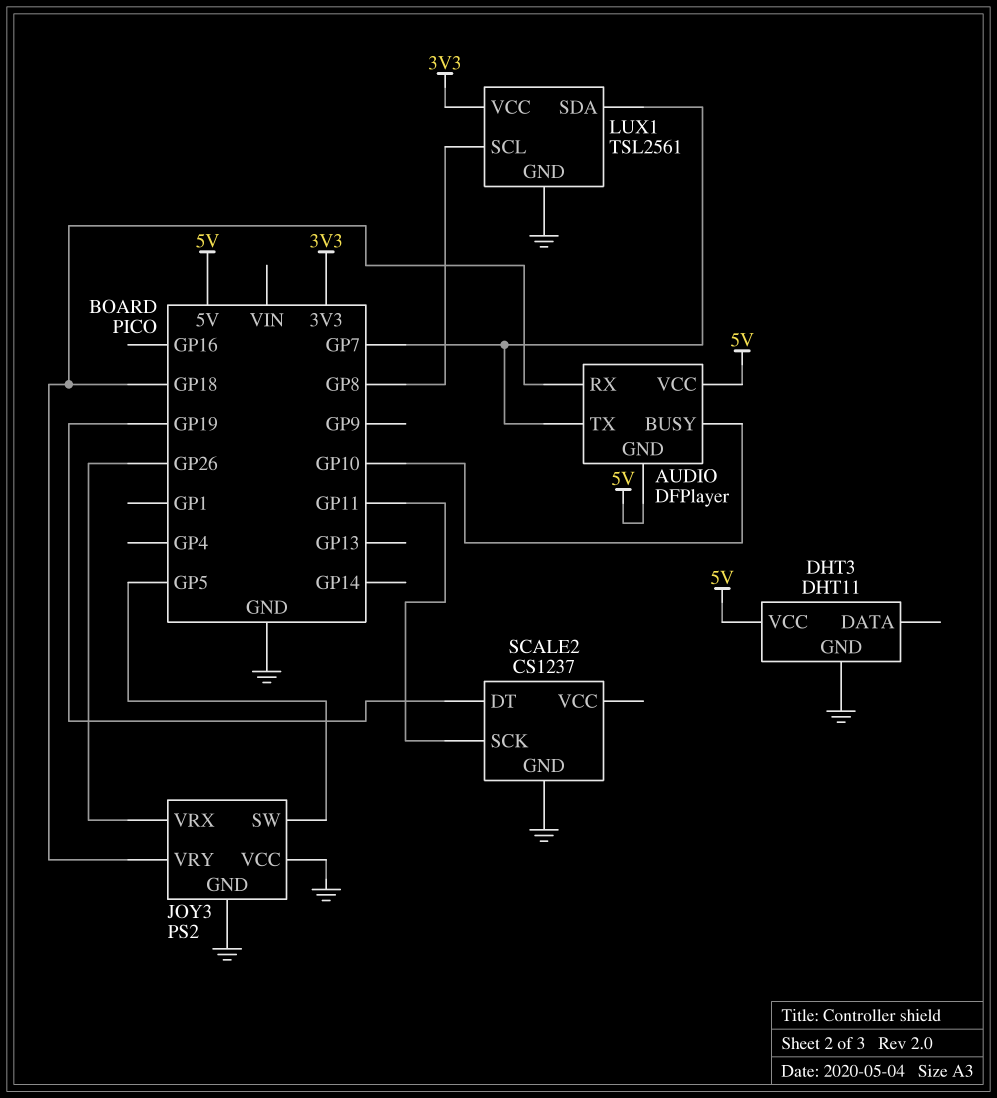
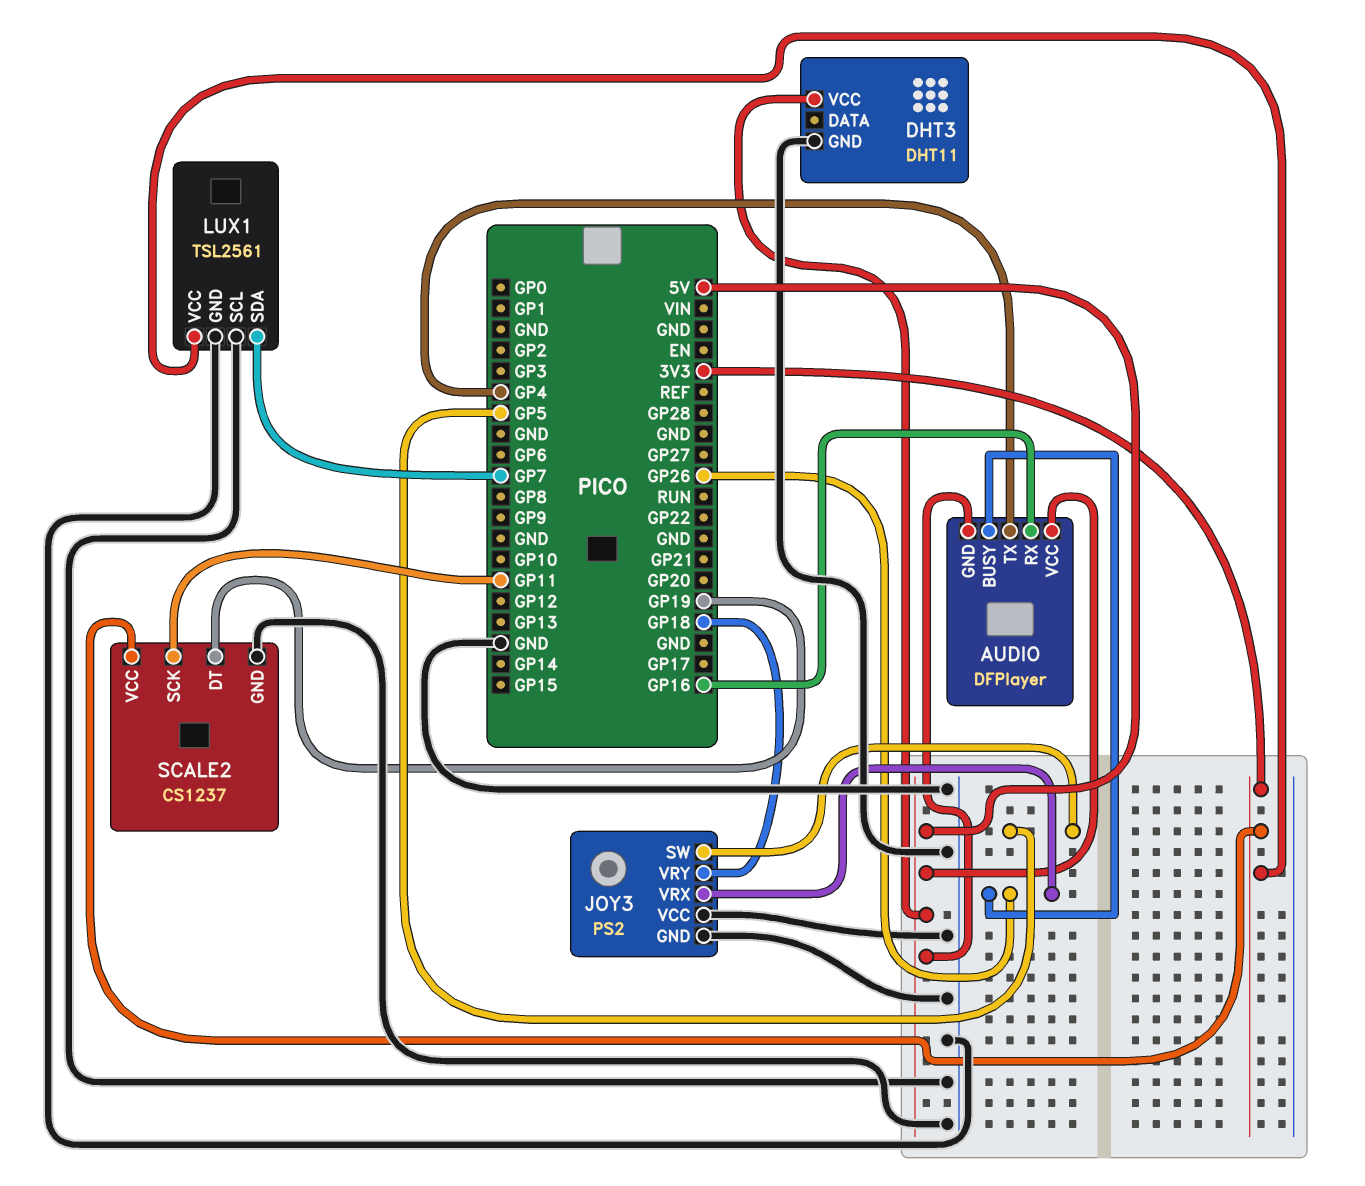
AUDIO pin BUSY: GP10 -> GP26
AUDIO pin RX: GP18 -> GP16
AUDIO pin TX: GP7 -> GP4
LUX1 pin SCL: GP8 -> GND
SCALE2 pin VCC: none -> 3V3

